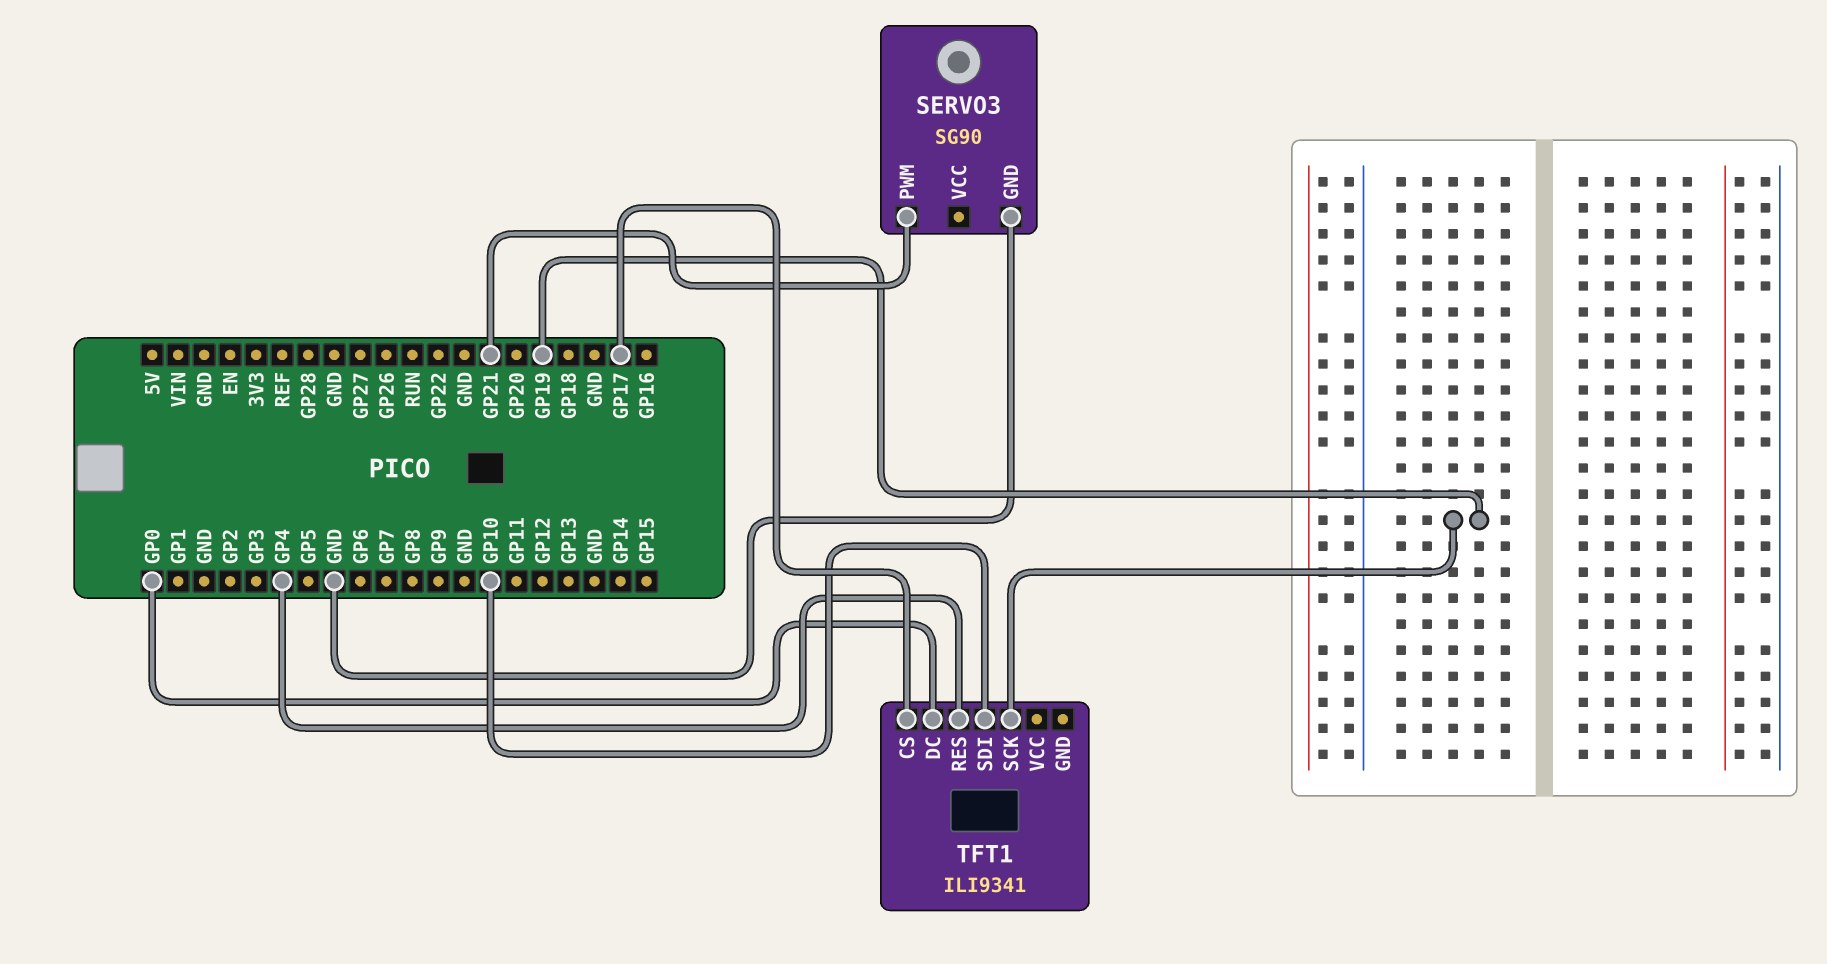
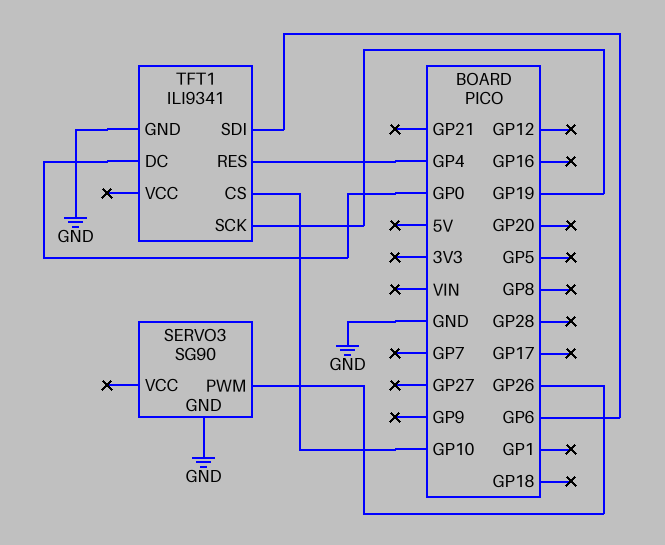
SERVO3 pin PWM: GP21 -> GP26
TFT1 pin CS: GP17 -> GP10
TFT1 pin GND: none -> GND
TFT1 pin SDI: GP10 -> GP6

